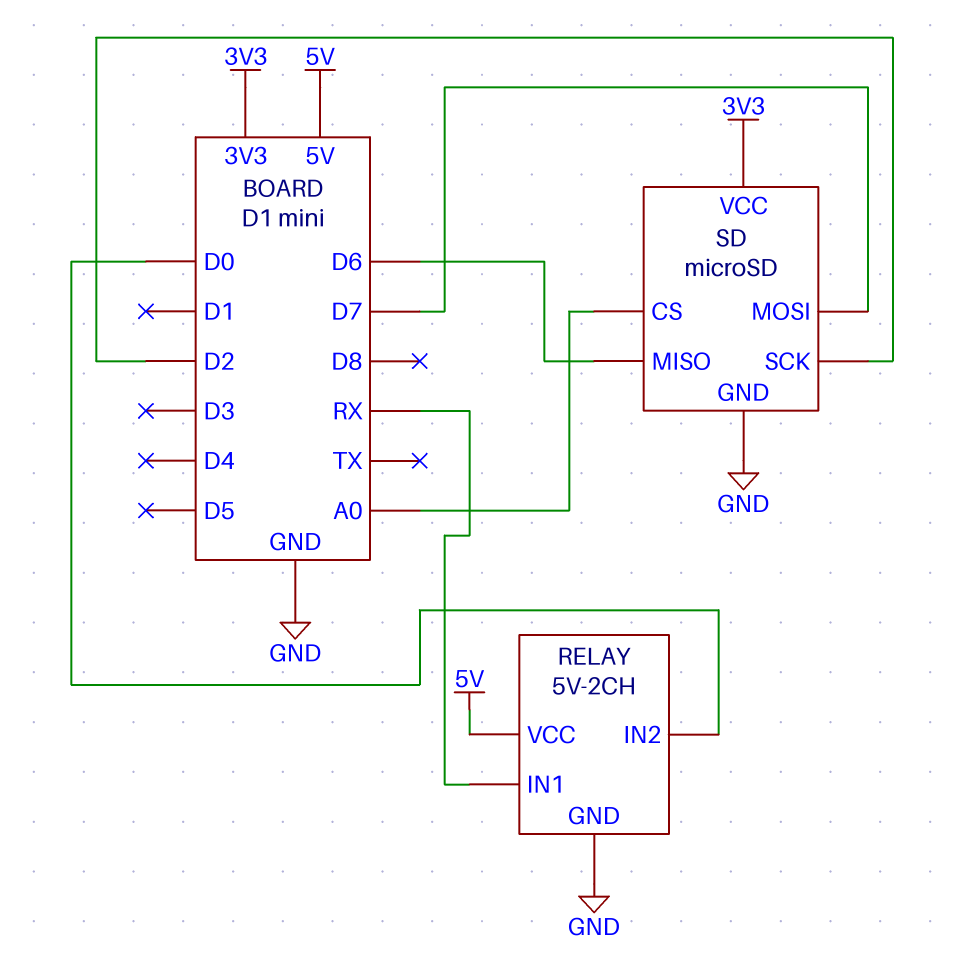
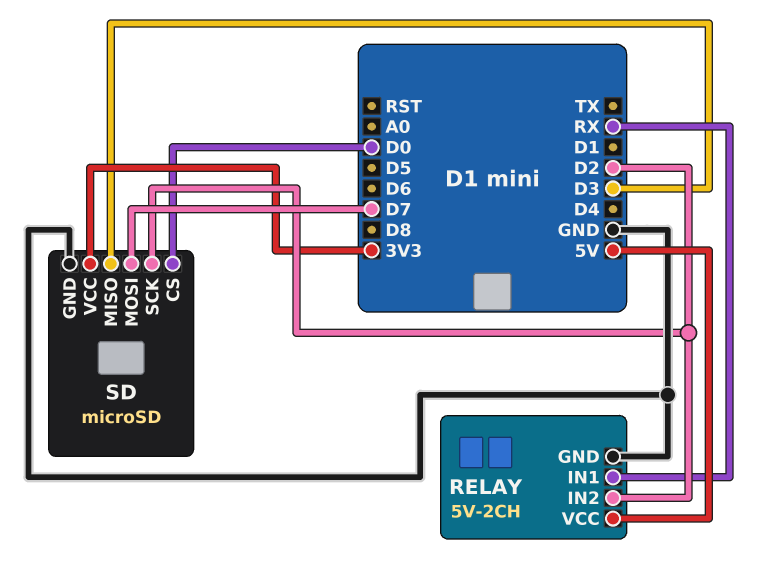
RELAY pin IN2: D0 -> D2
SD pin CS: A0 -> D0
SD pin MISO: D6 -> D3

